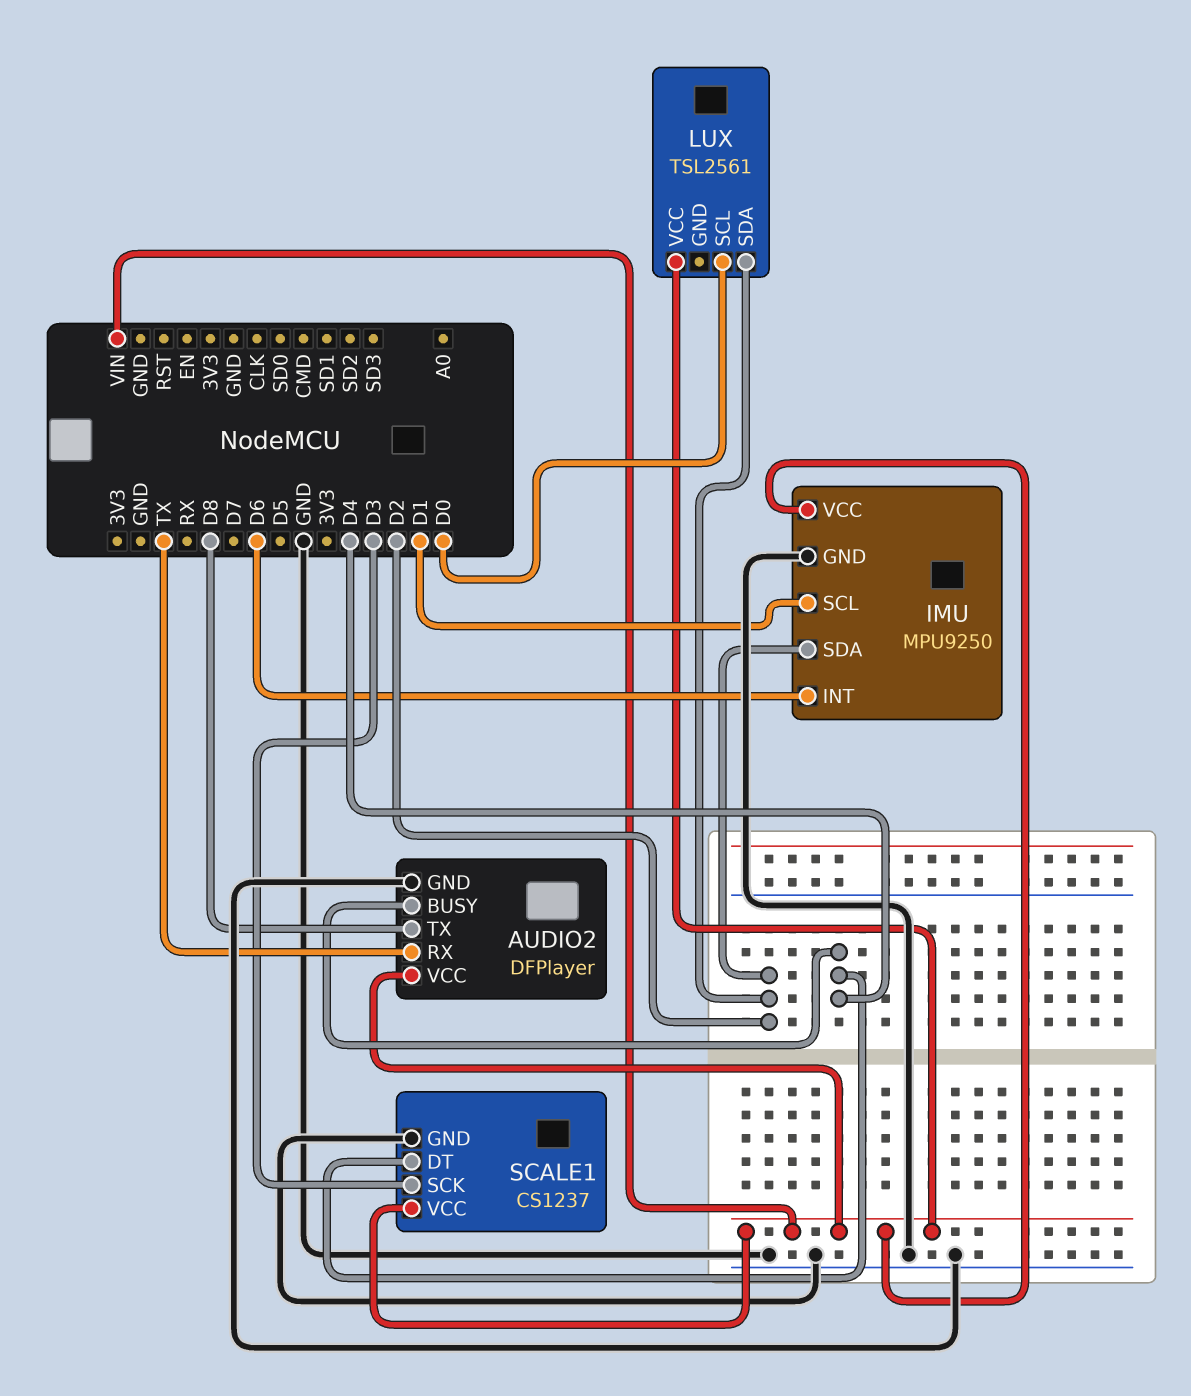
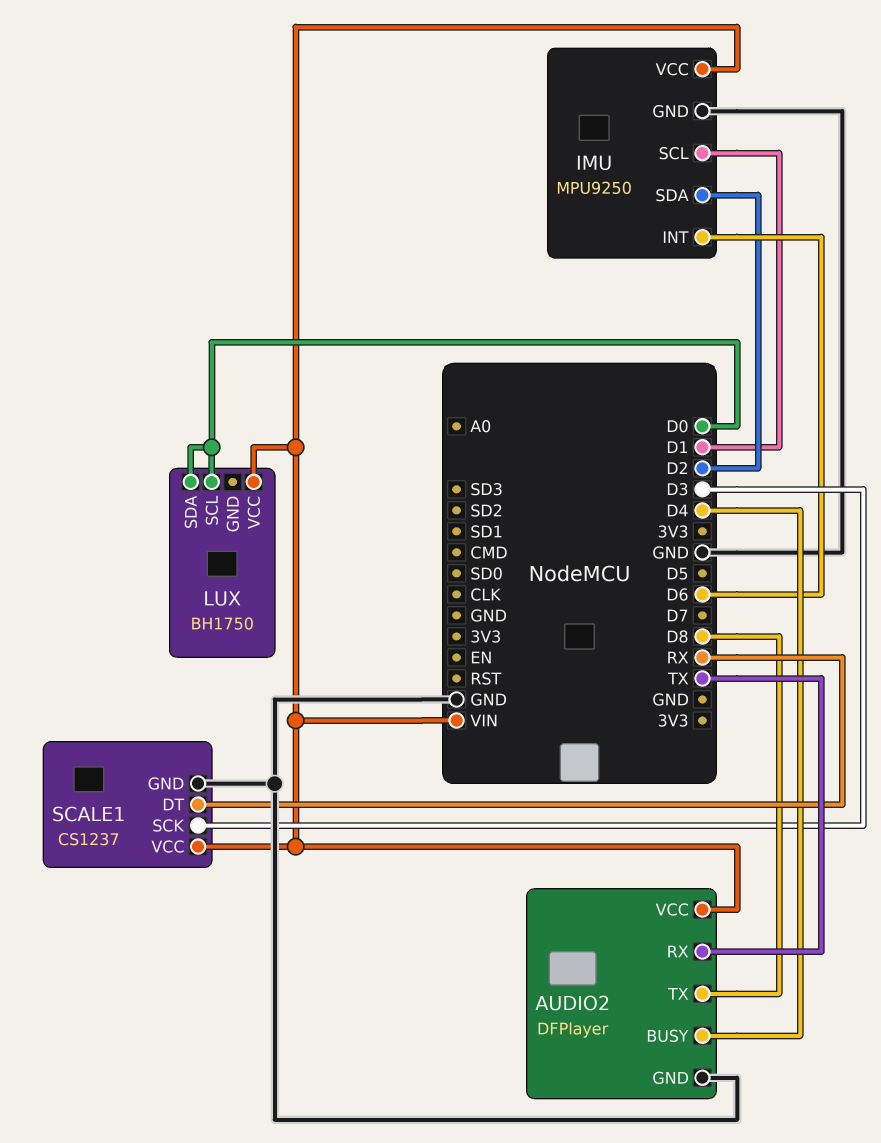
LUX: TSL2561 -> BH1750
LUX pin SDA: D2 -> D0
SCALE1 pin DT: D4 -> RX

